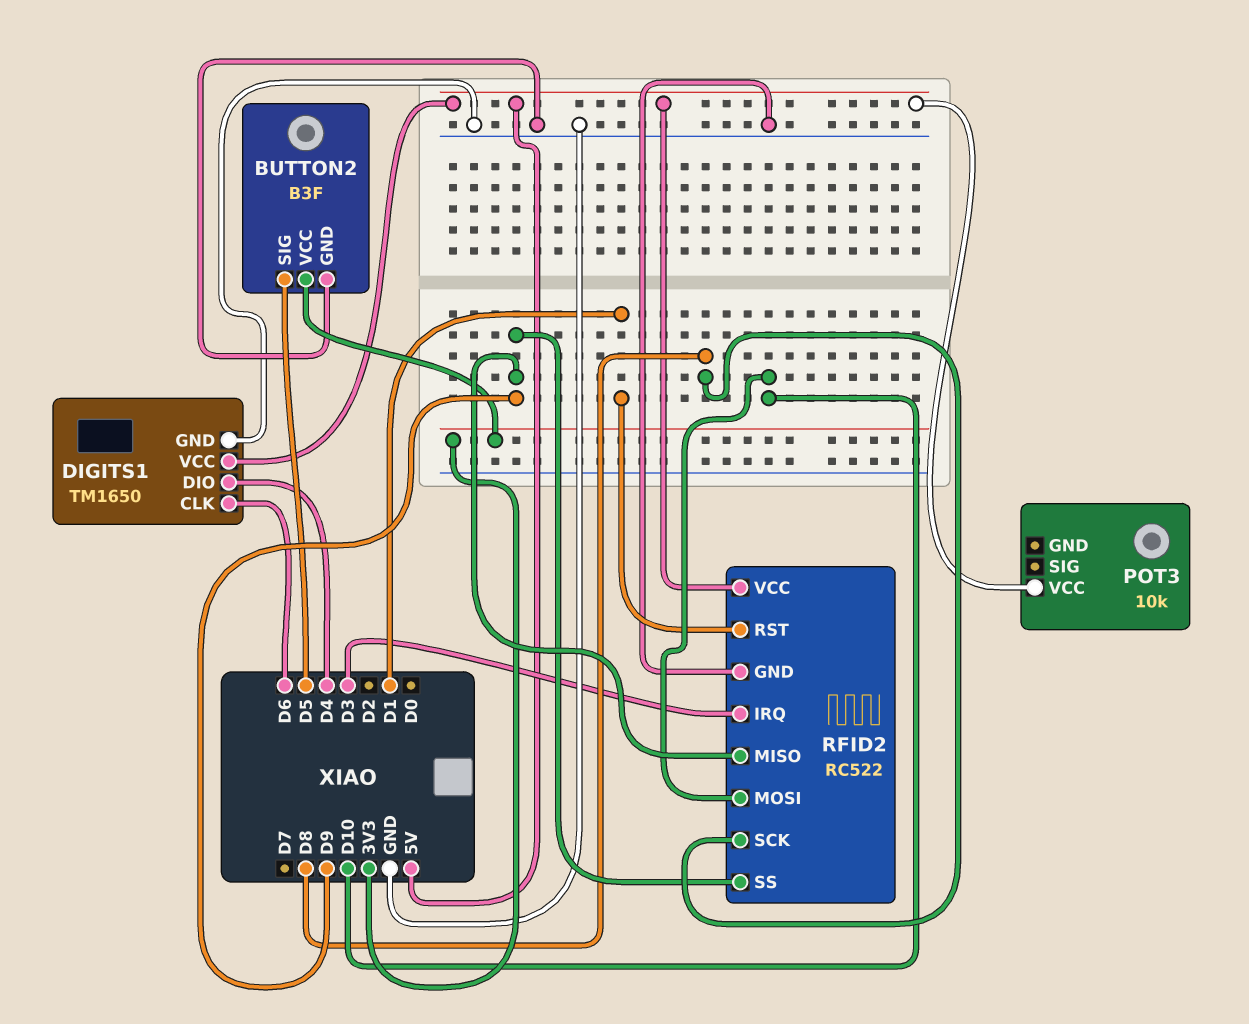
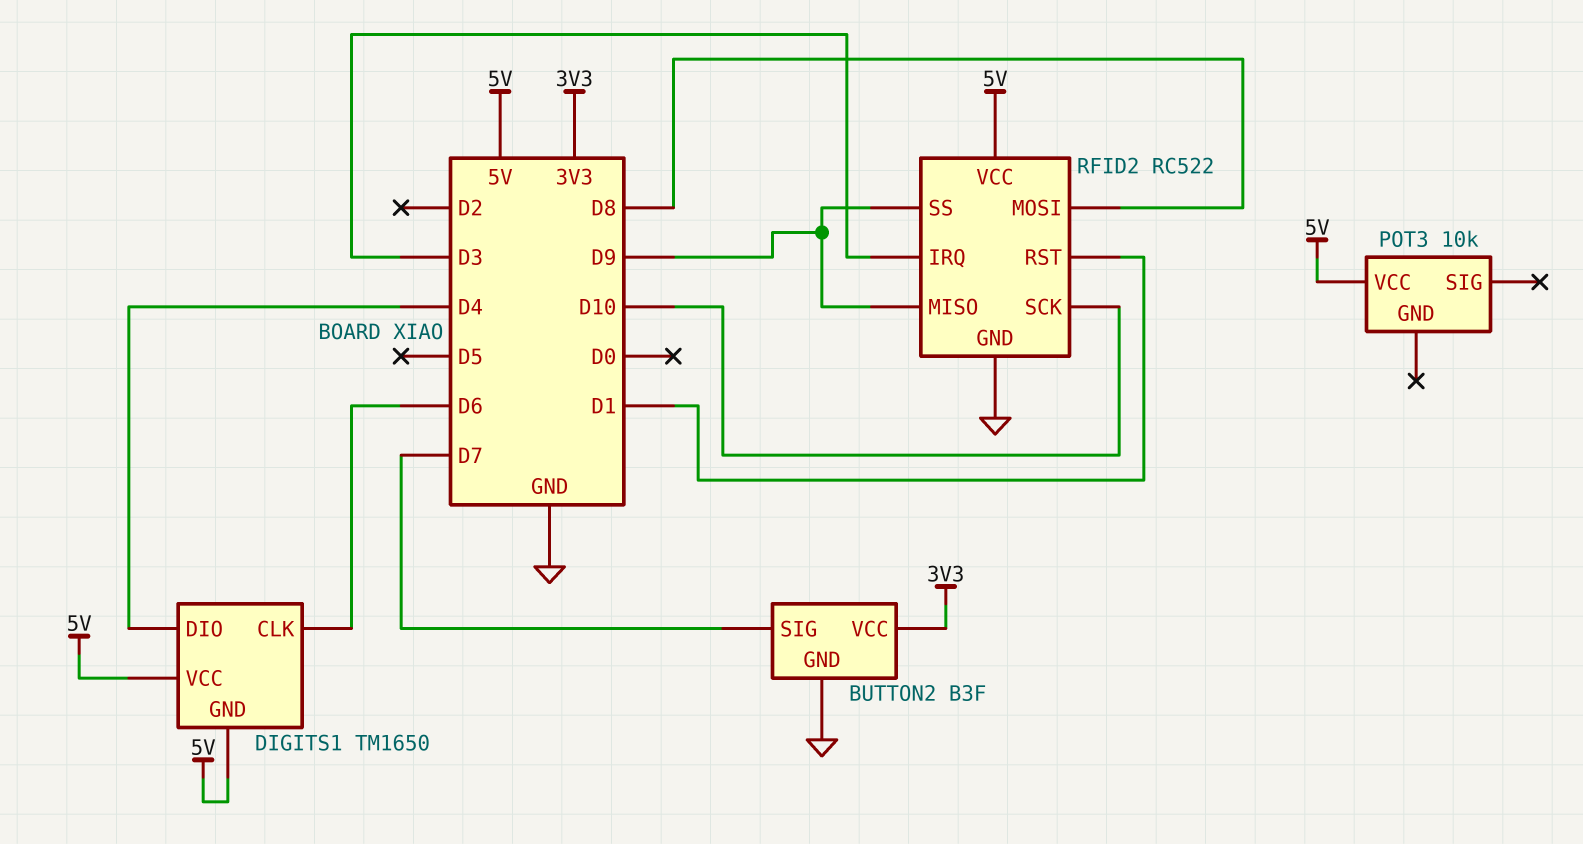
BUTTON2 pin SIG: D5 -> D7
DIGITS1 pin GND: GND -> 5V
RFID2 pin MOSI: D10 -> D8
RFID2 pin SCK: D8 -> D10

